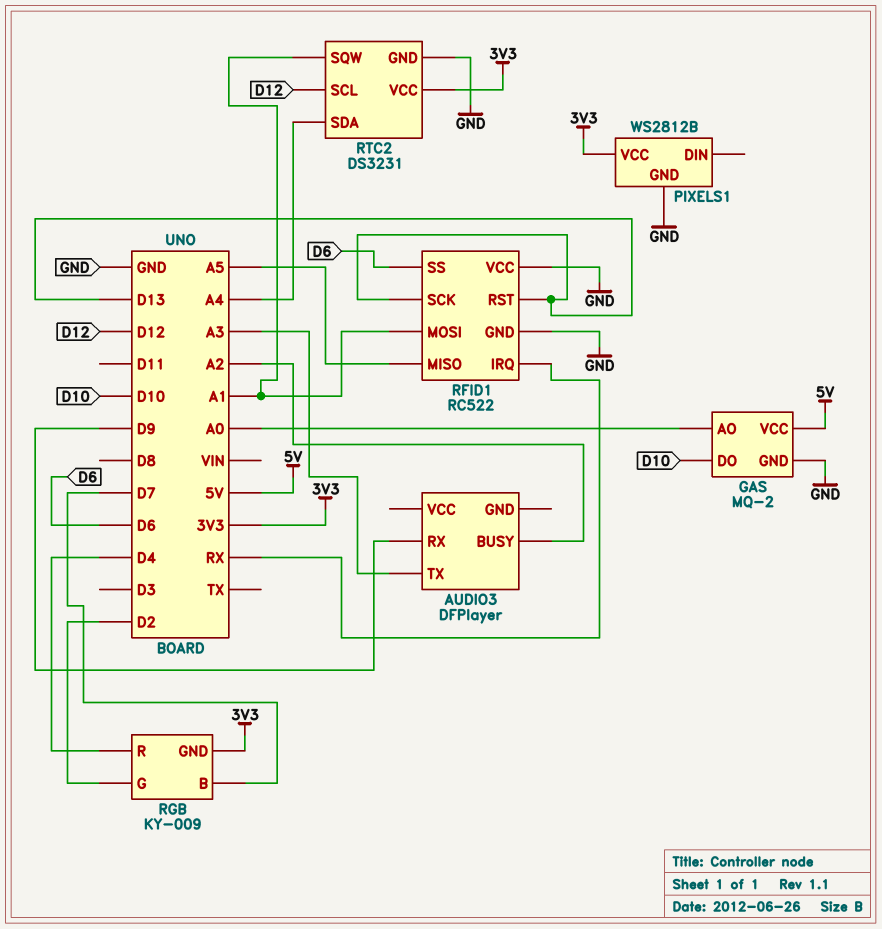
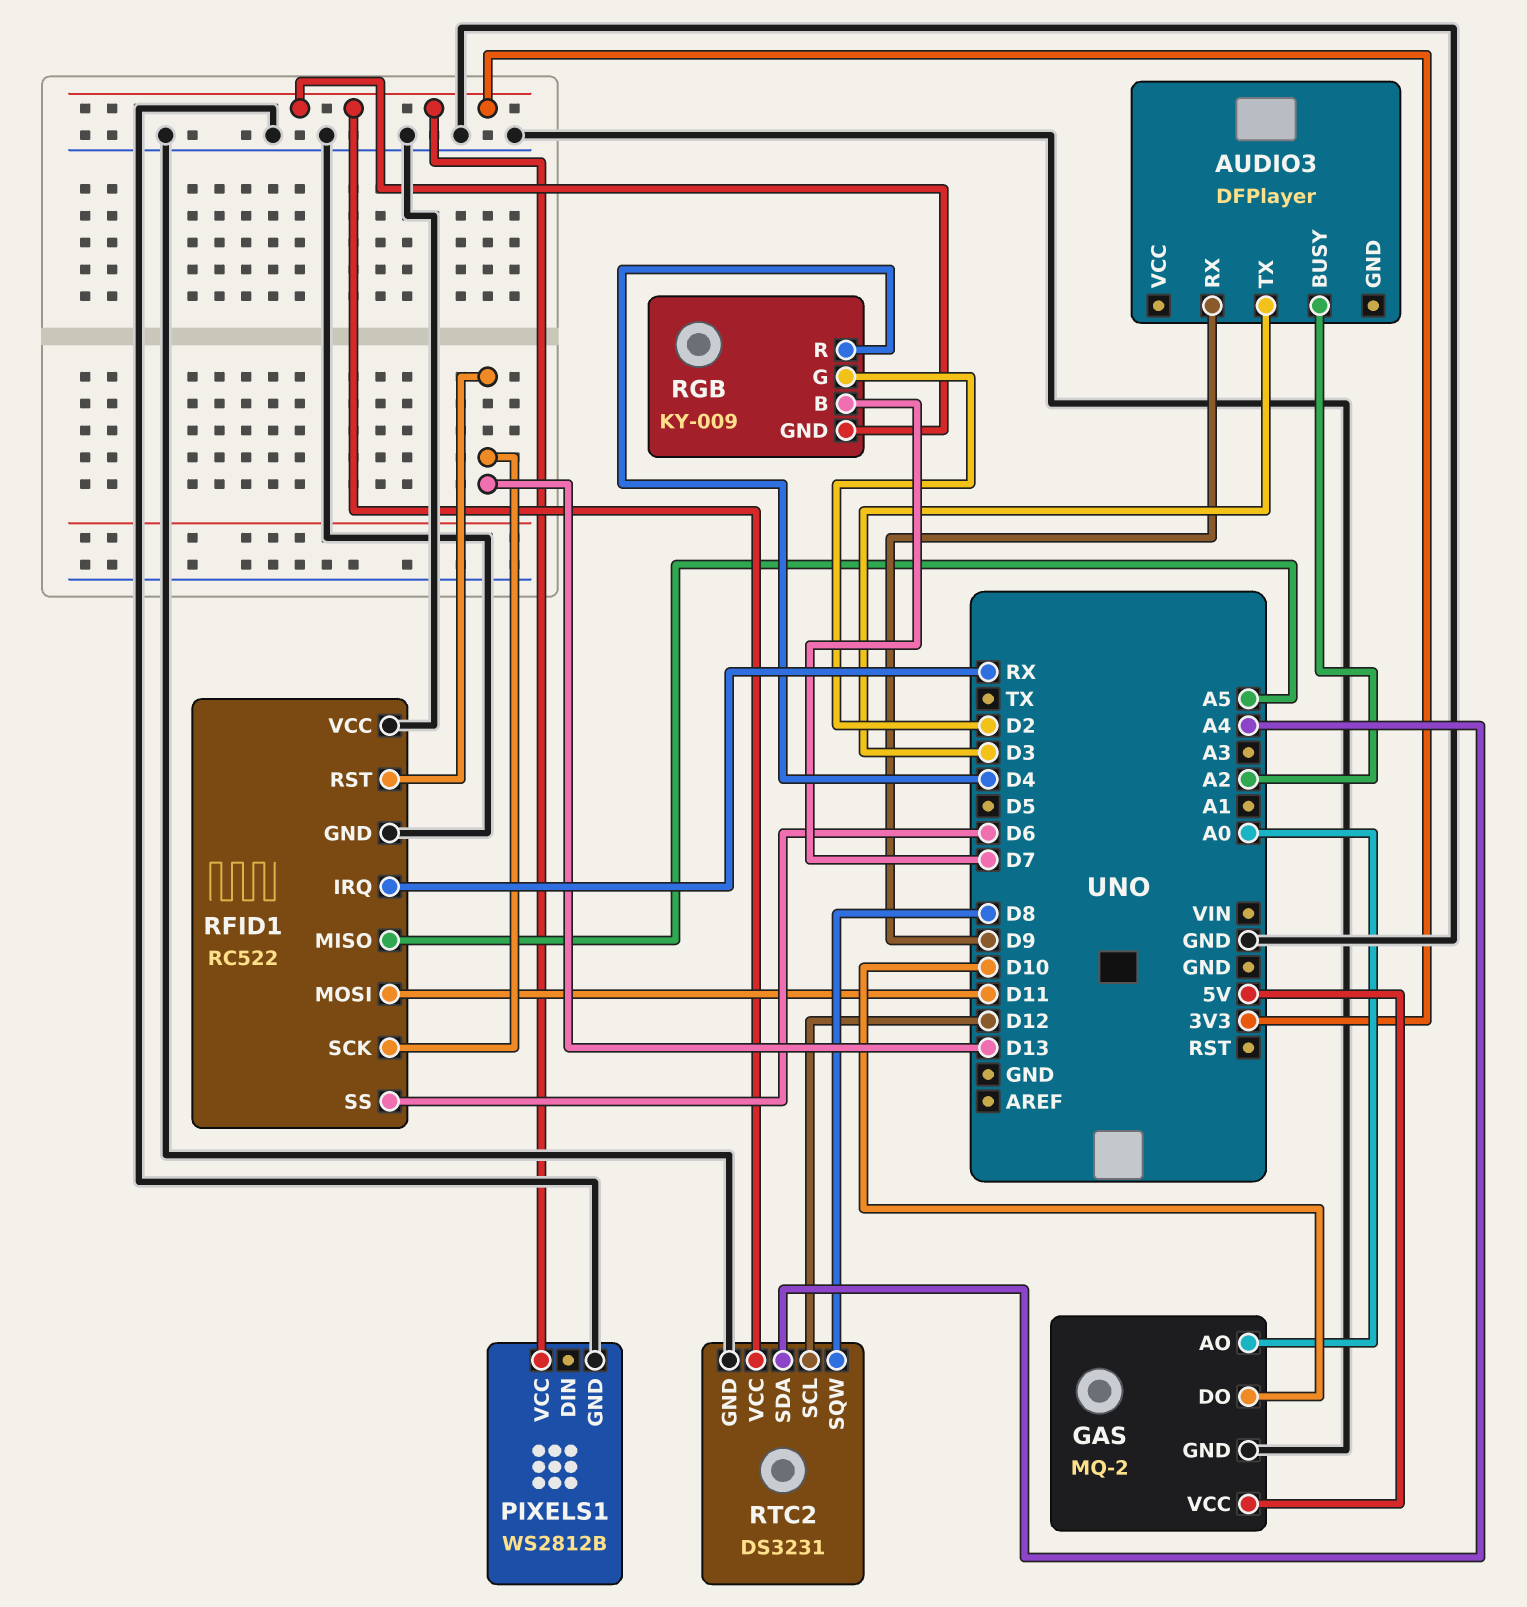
AUDIO3 pin TX: A3 -> D3
RFID1 pin MOSI: A1 -> D11
RTC2 pin SQW: A1 -> D8

